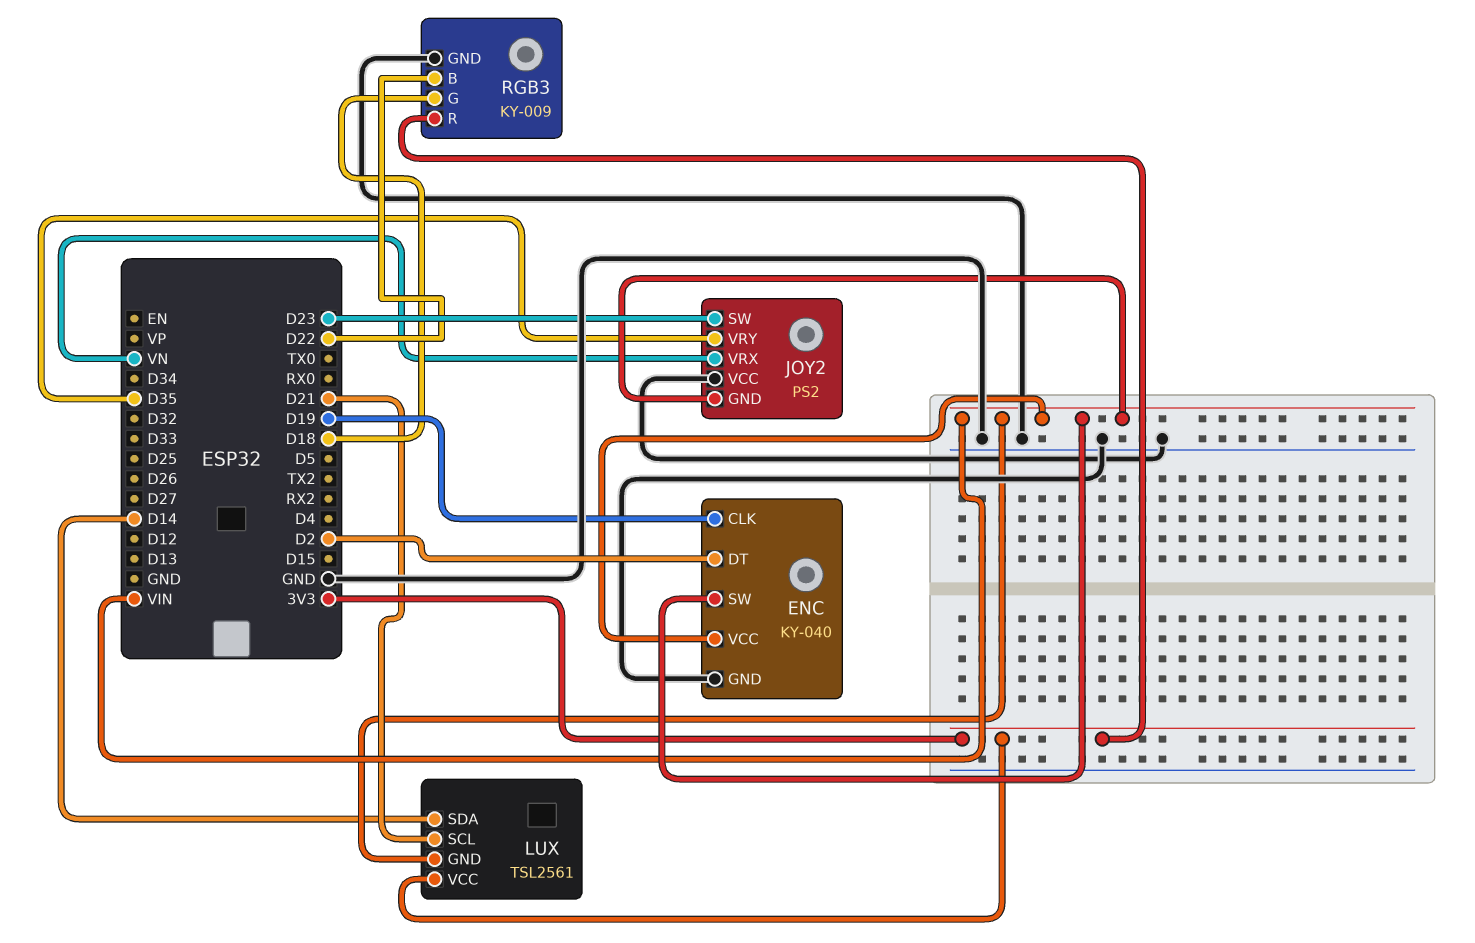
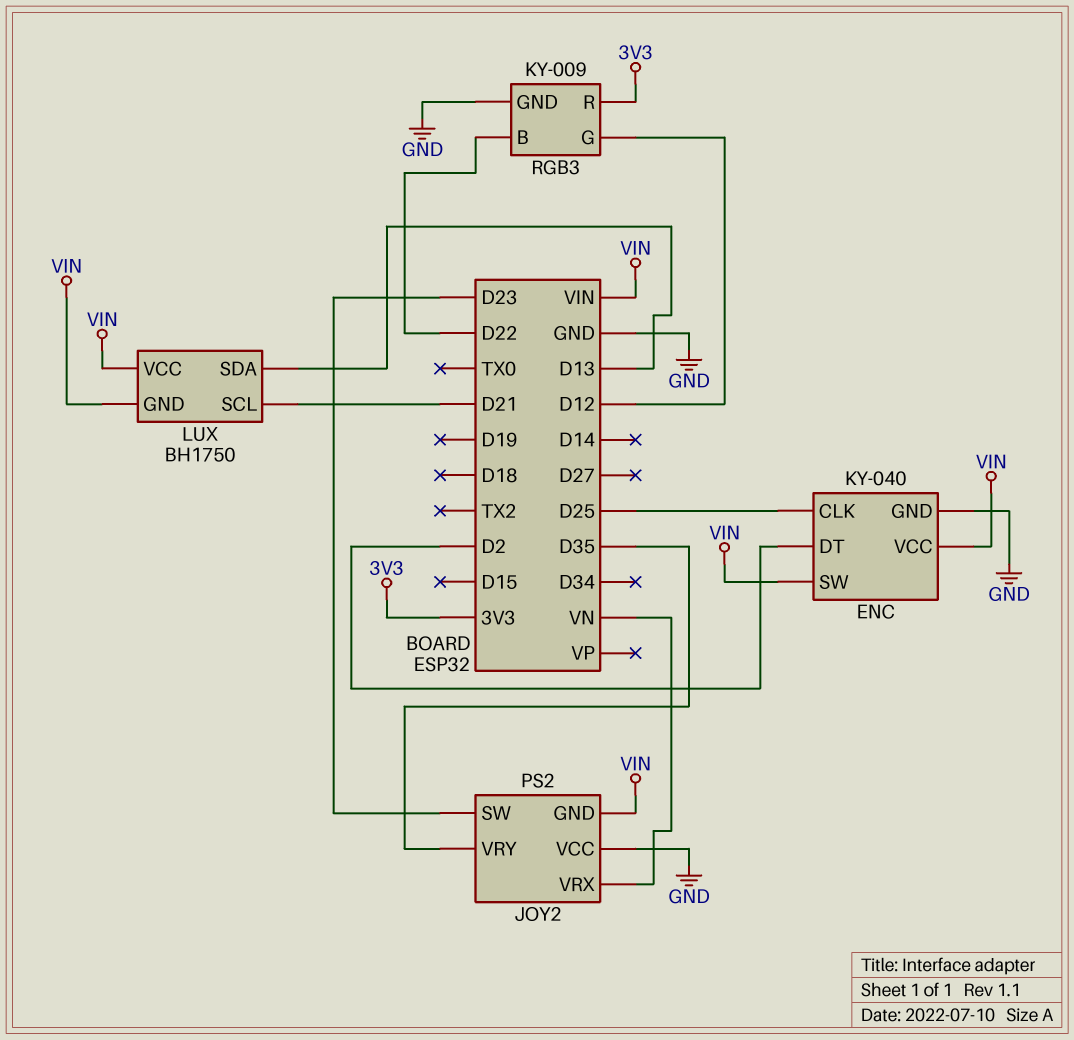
ENC pin CLK: D19 -> D25
LUX: TSL2561 -> BH1750
LUX pin SDA: D14 -> D13
LUX pin VCC: 3V3 -> VIN
RGB3 pin G: D18 -> D12

